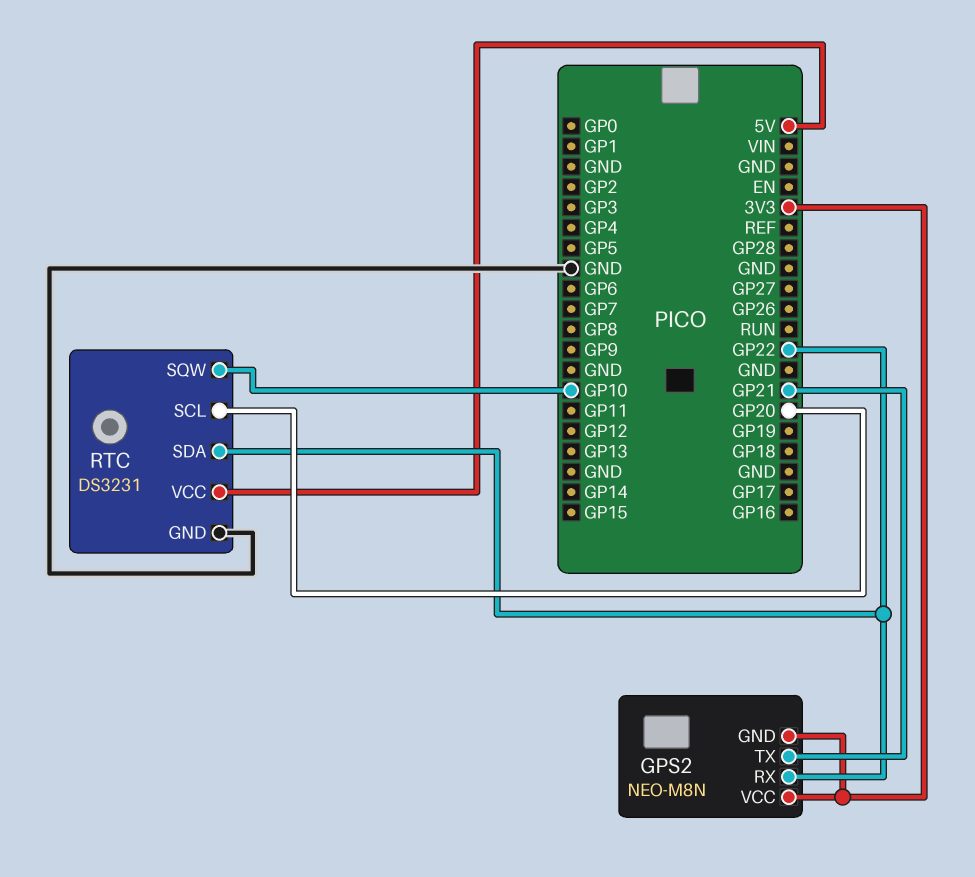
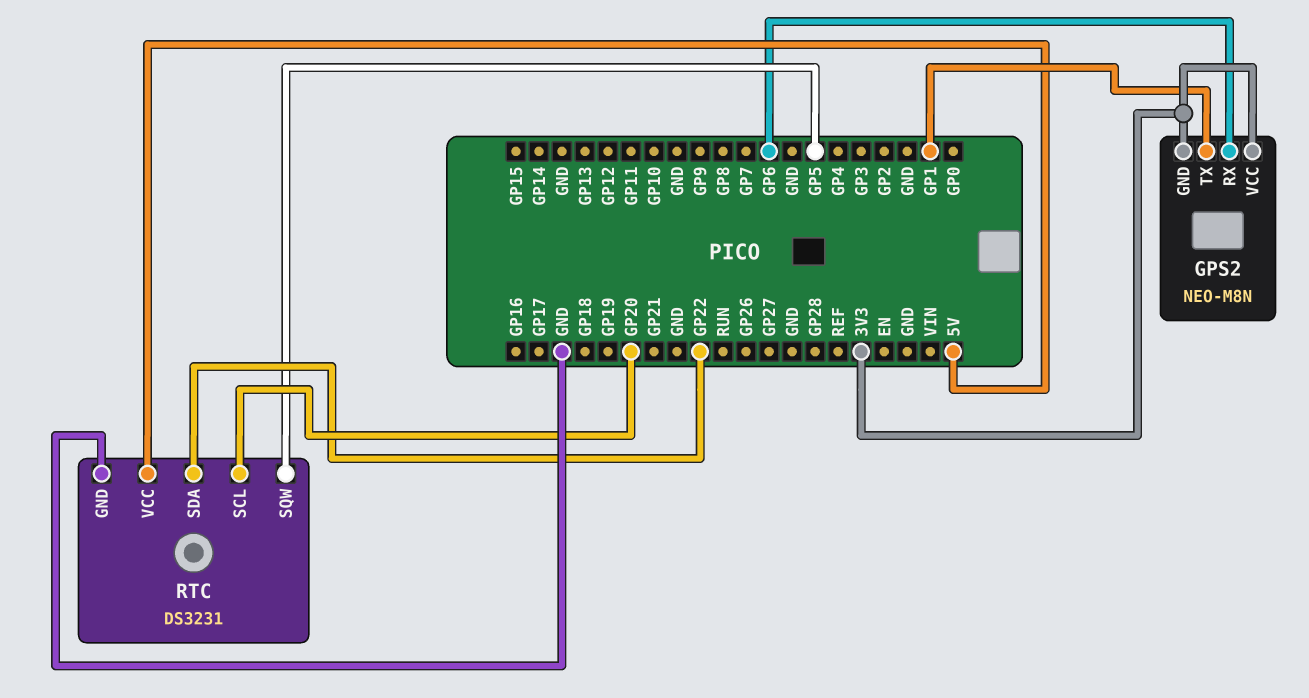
GPS2 pin RX: GP22 -> GP6
GPS2 pin TX: GP21 -> GP1
RTC pin SQW: GP10 -> GP5

